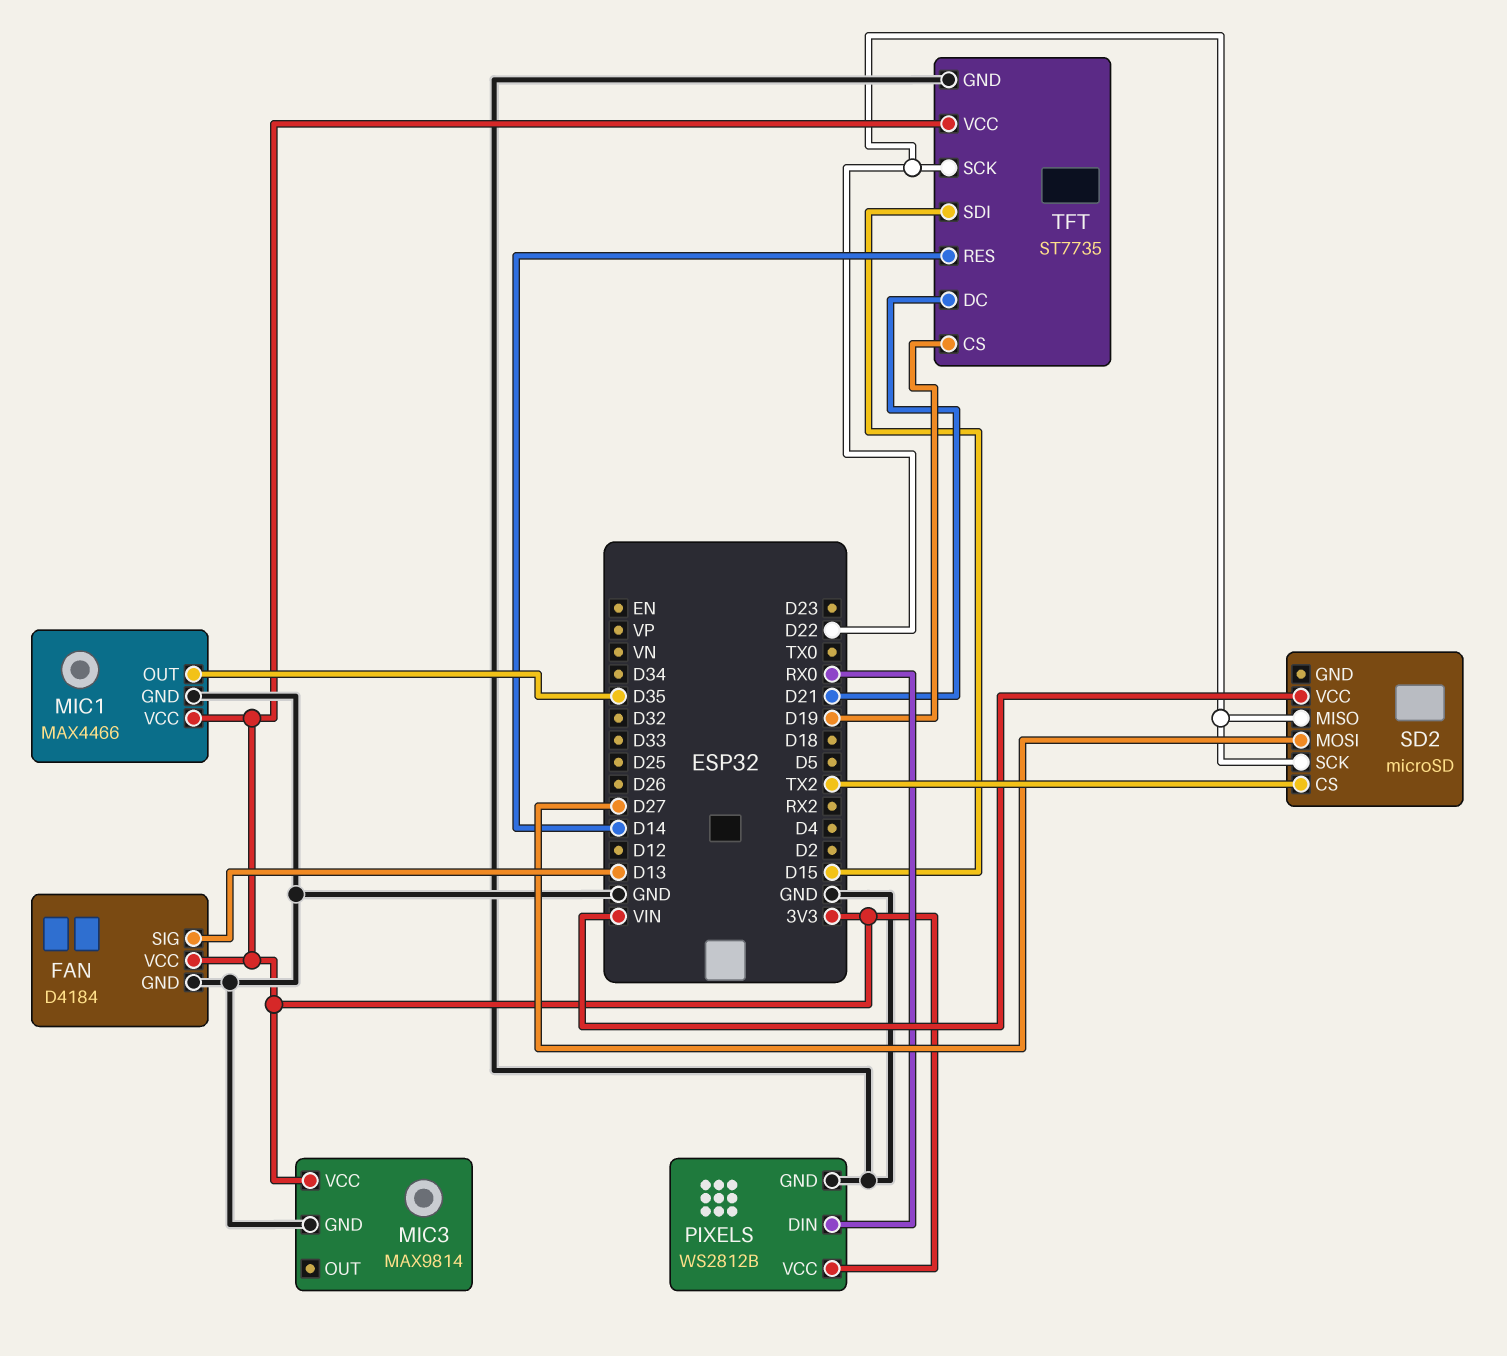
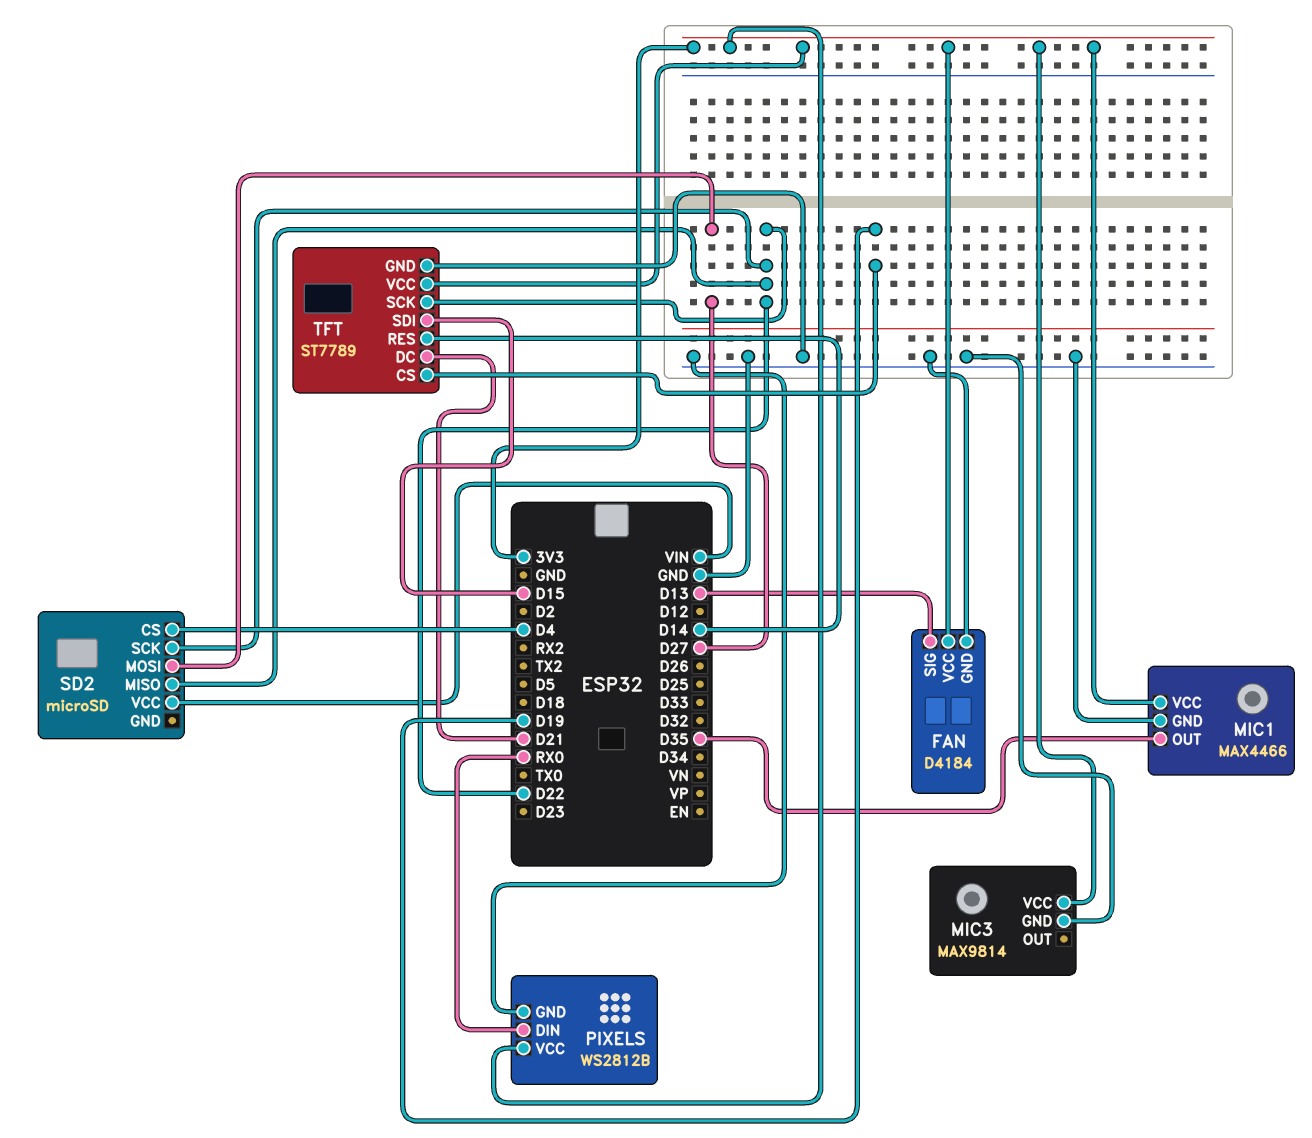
SD2 pin CS: TX2 -> D4
TFT: ST7735 -> ST7789

